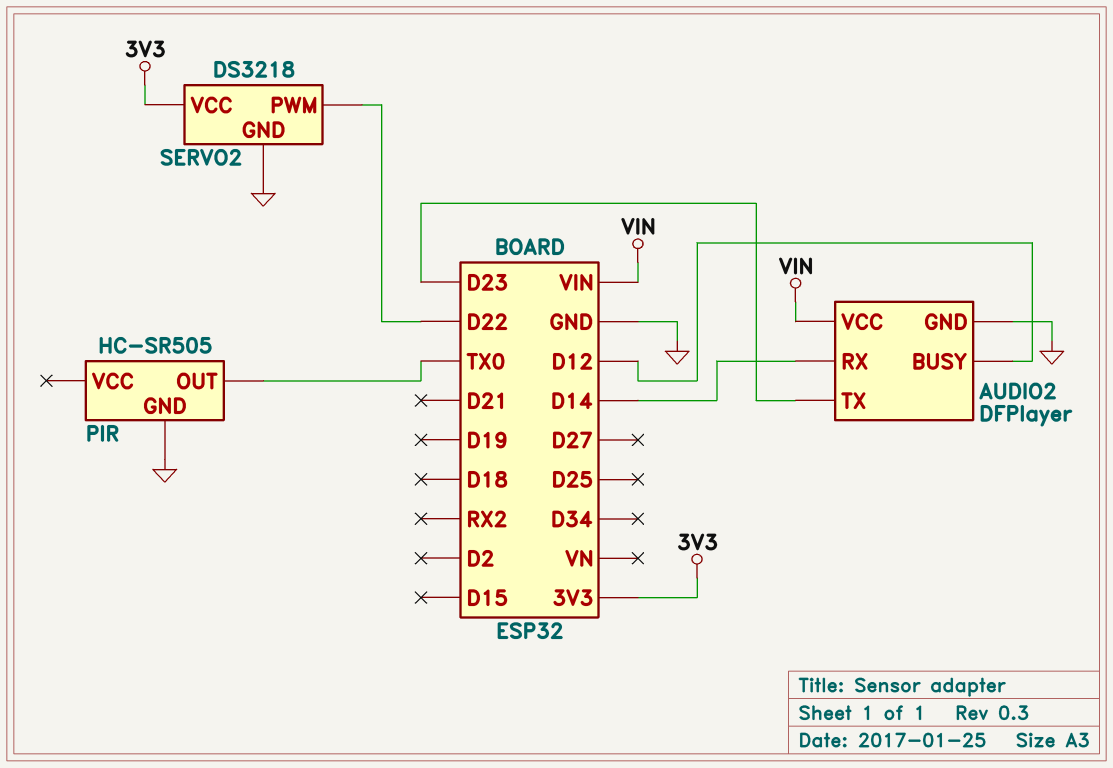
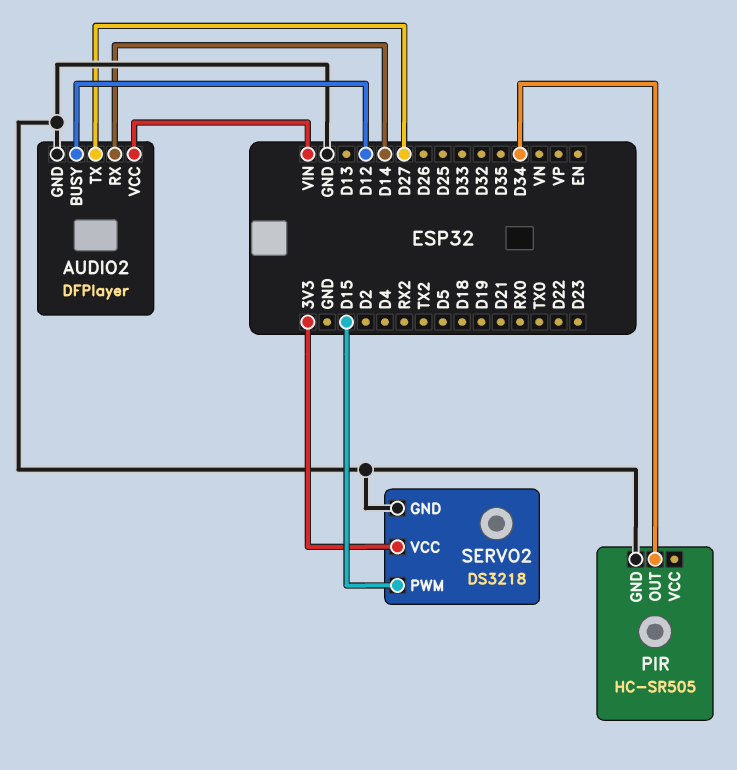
AUDIO2 pin TX: D23 -> D27
PIR pin OUT: TX0 -> D34
SERVO2 pin PWM: D22 -> D15

